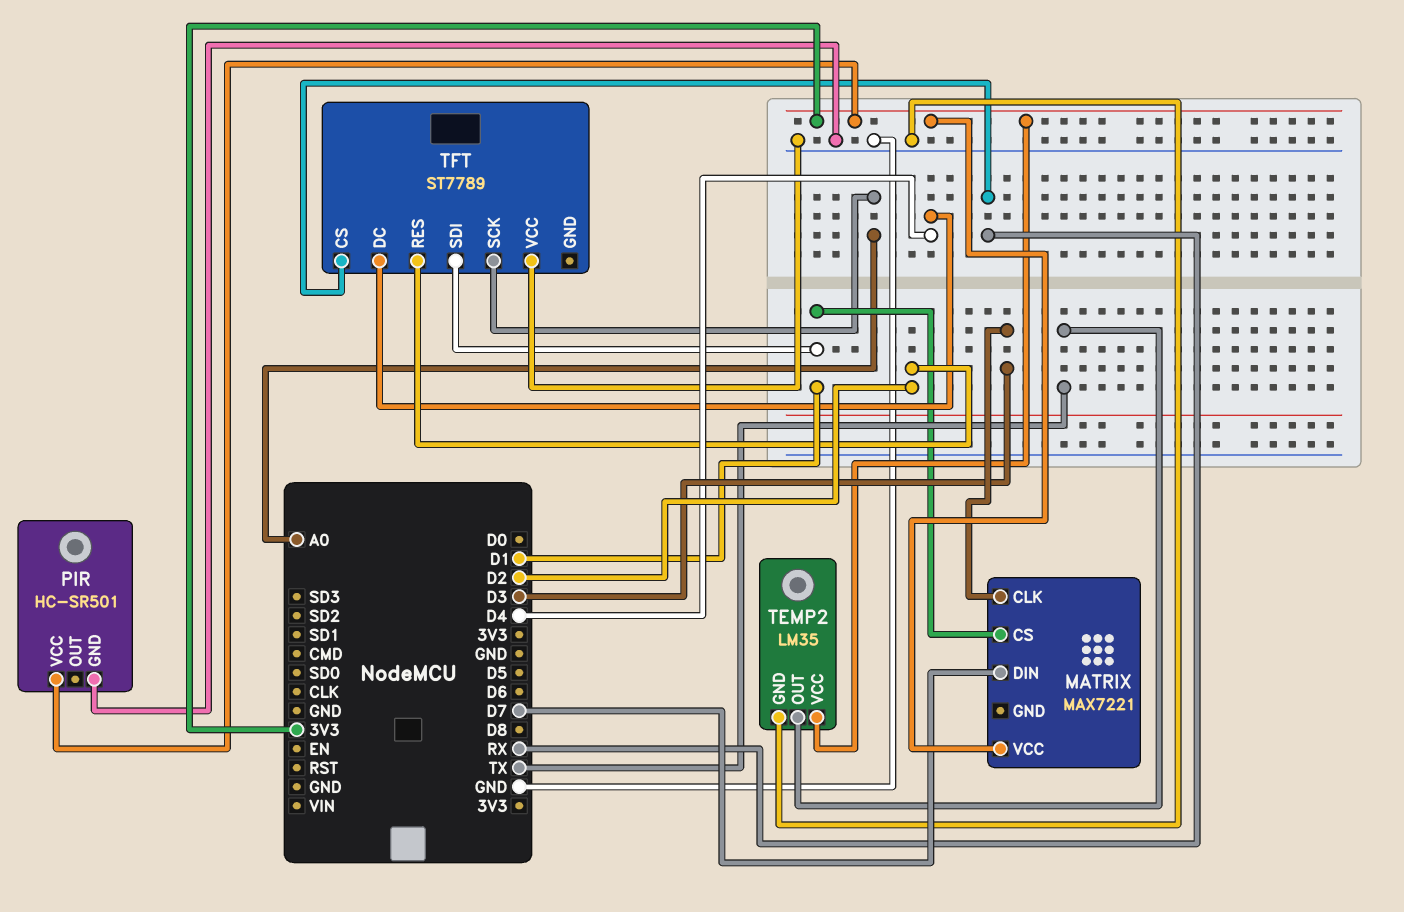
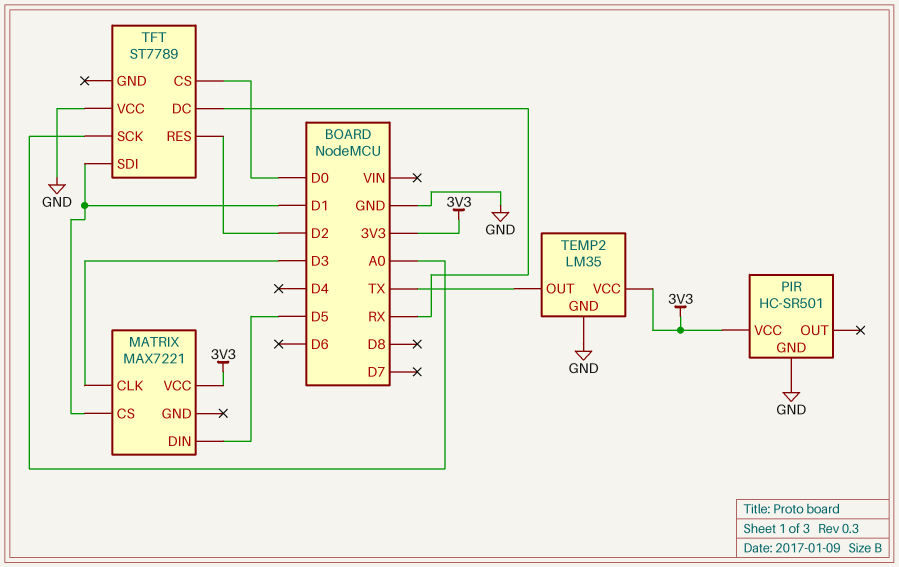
MATRIX pin DIN: D7 -> D5
TFT pin CS: RX -> D0
TFT pin DC: D4 -> RX

